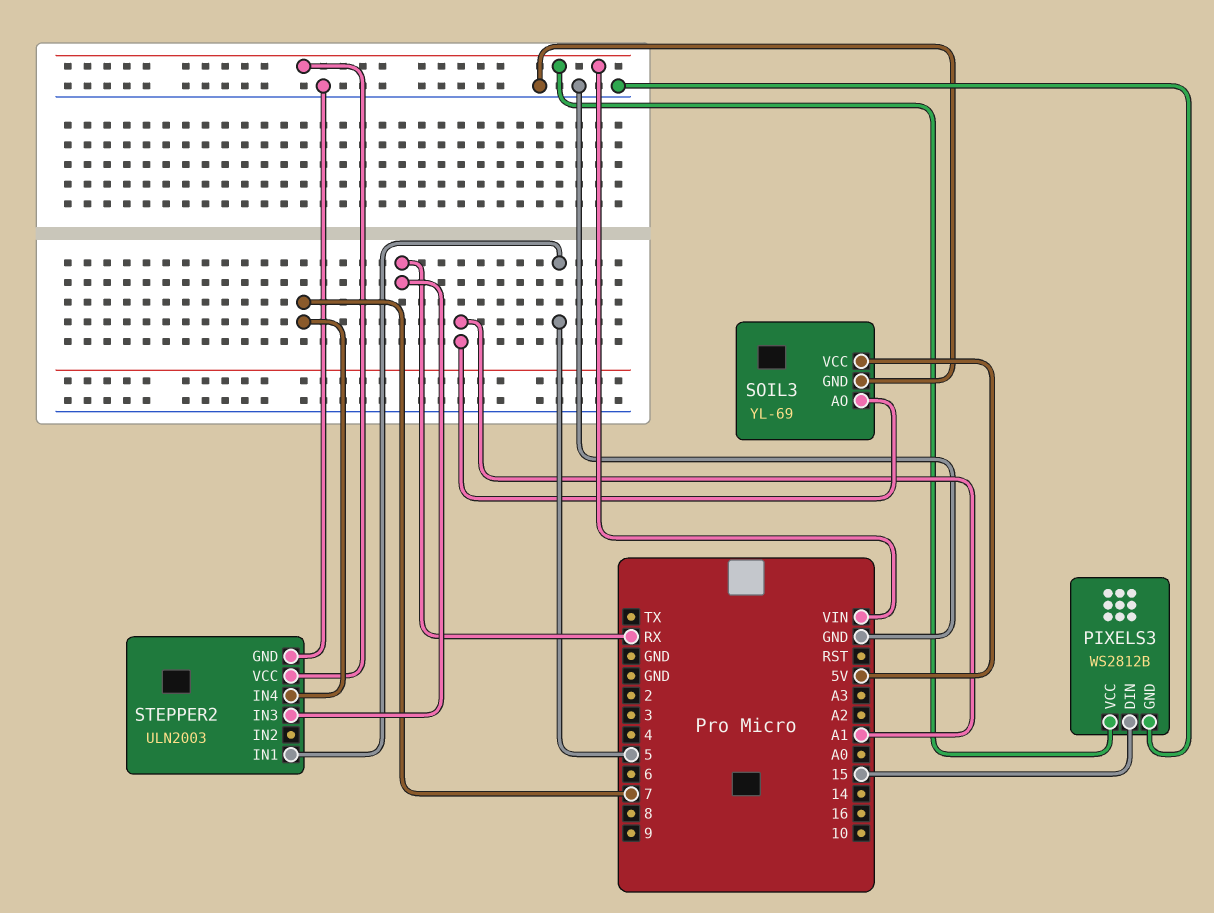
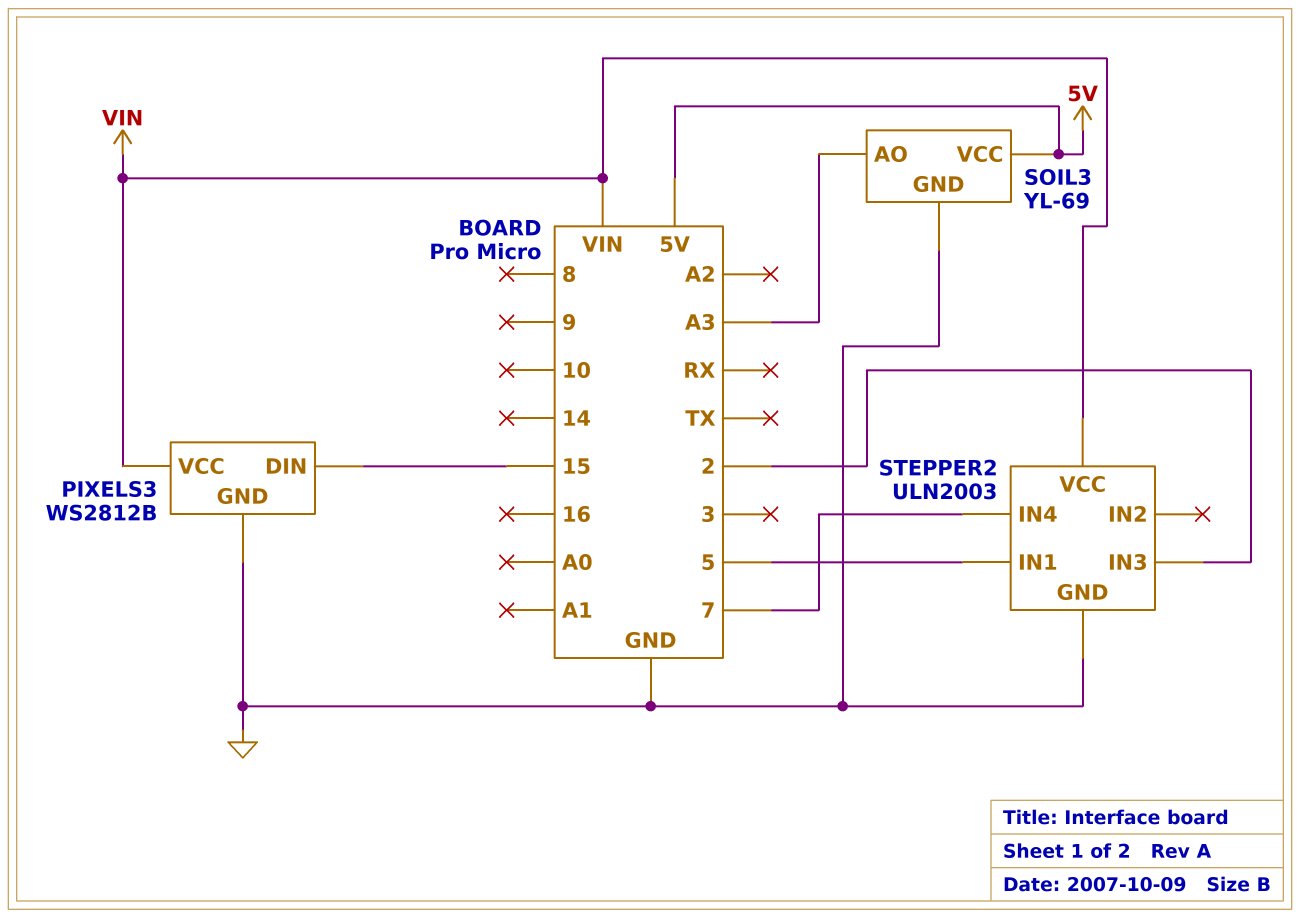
SOIL3 pin AO: A1 -> A3
STEPPER2 pin IN3: RX -> 2

